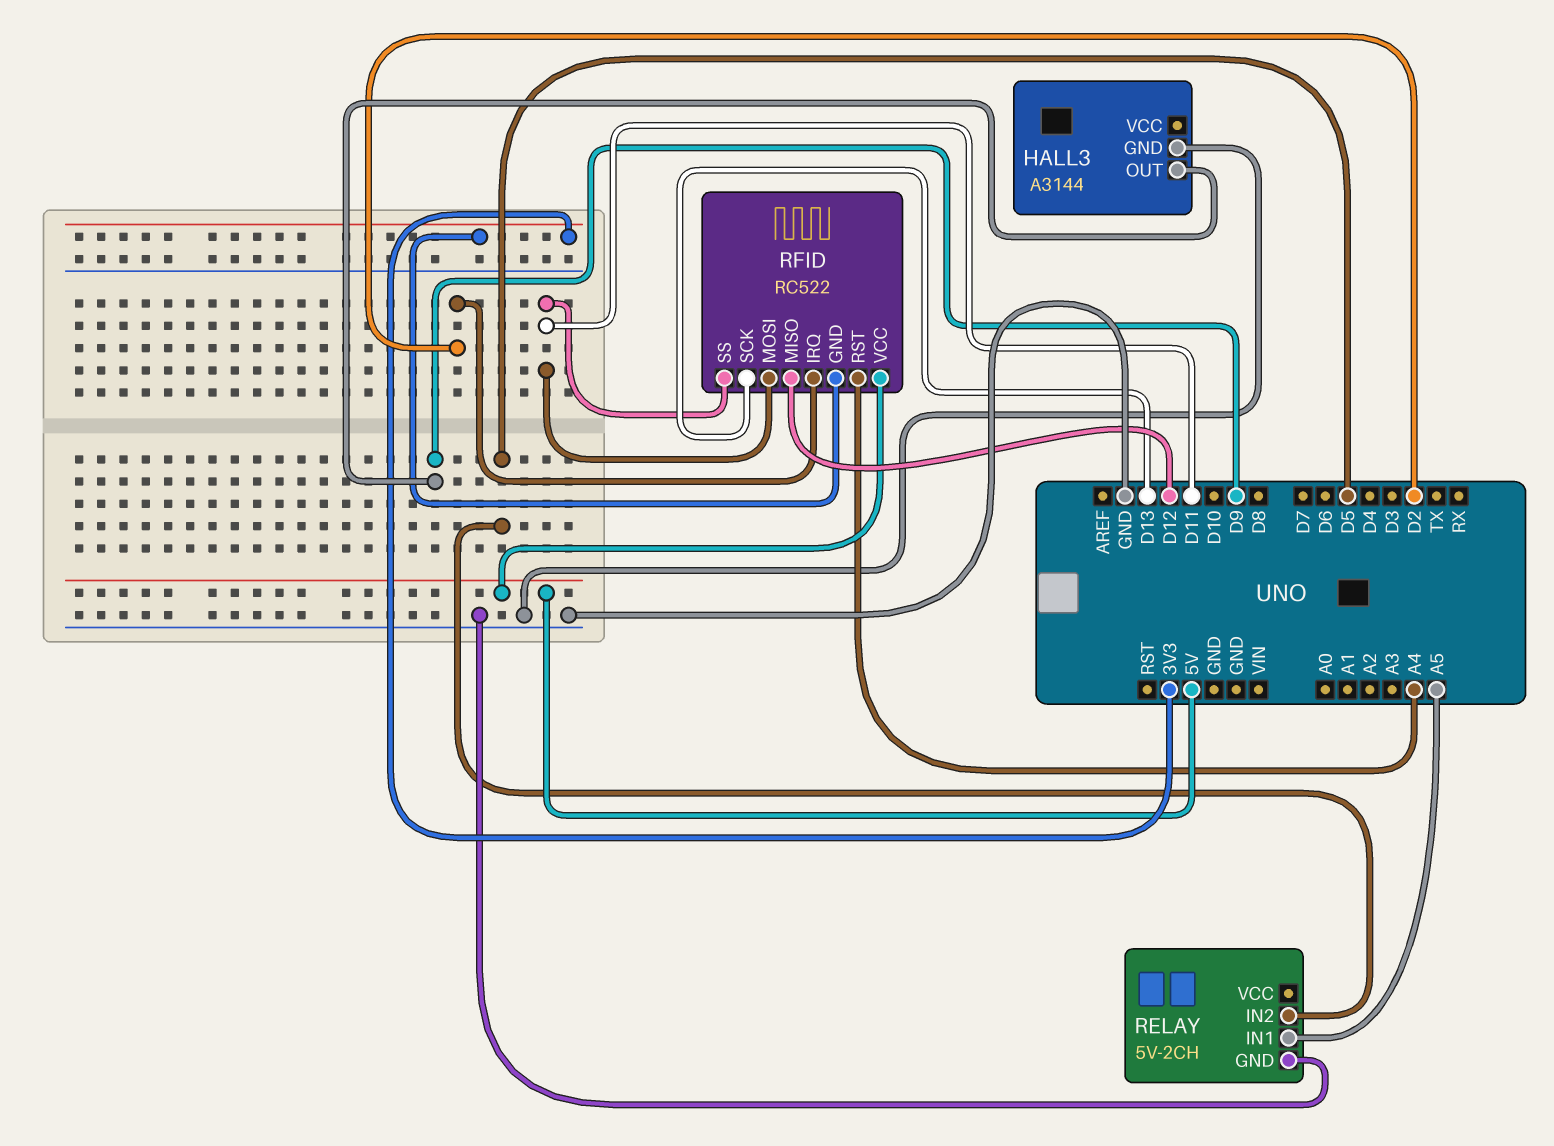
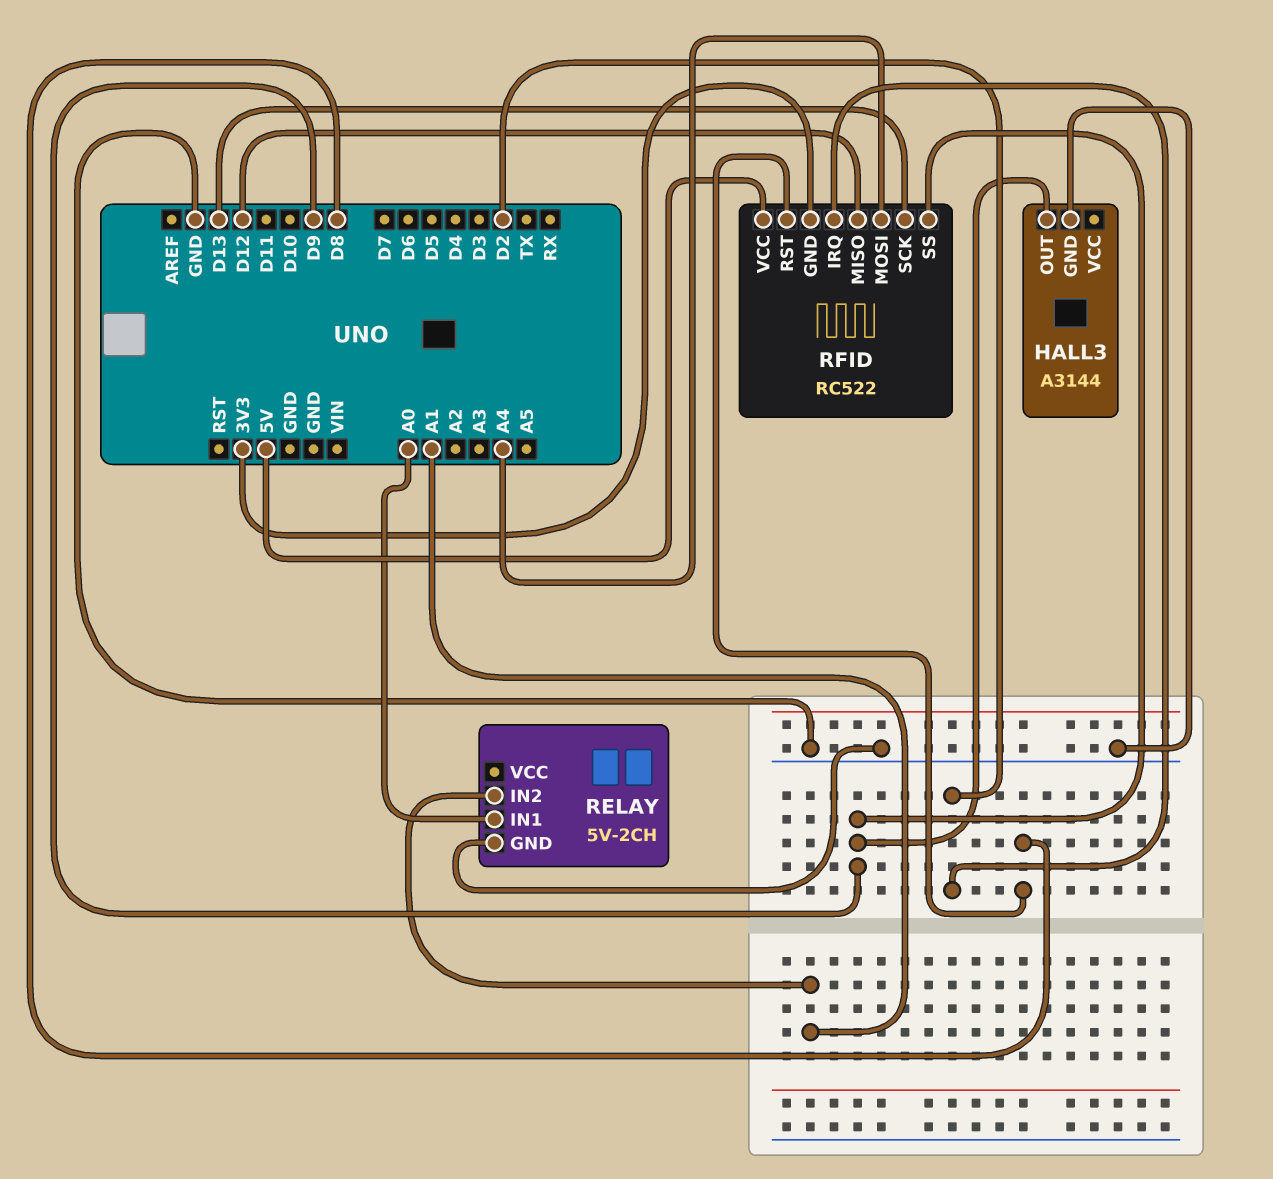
RELAY pin IN1: A5 -> A0
RELAY pin IN2: D5 -> A1
RFID pin MOSI: D11 -> A4
RFID pin RST: A4 -> D8
RFID pin SS: D11 -> D9

